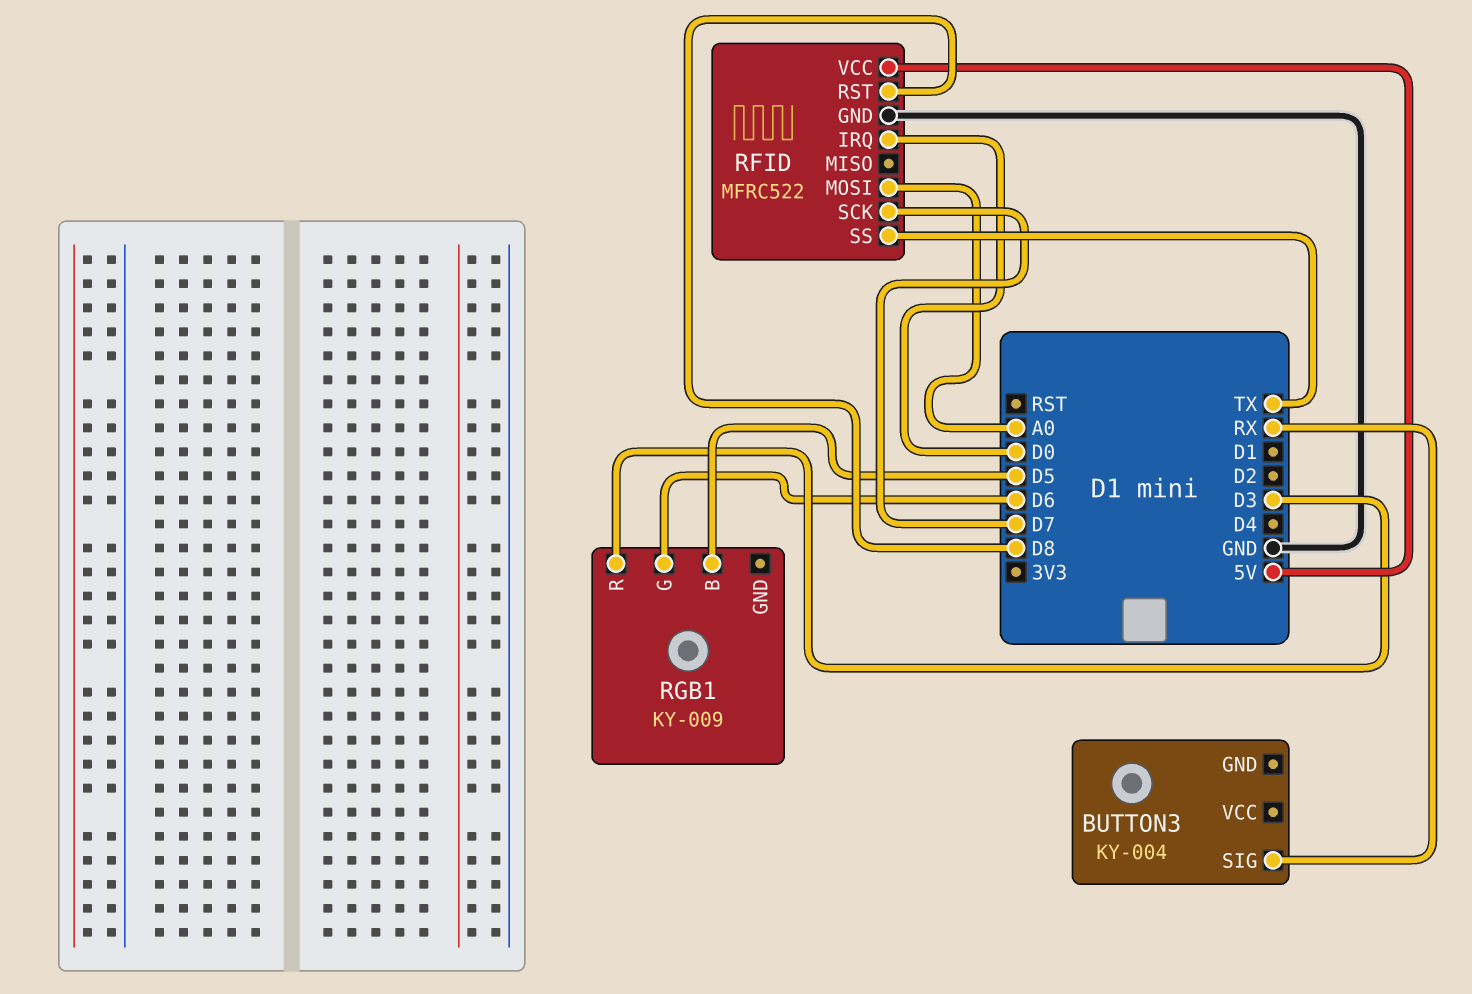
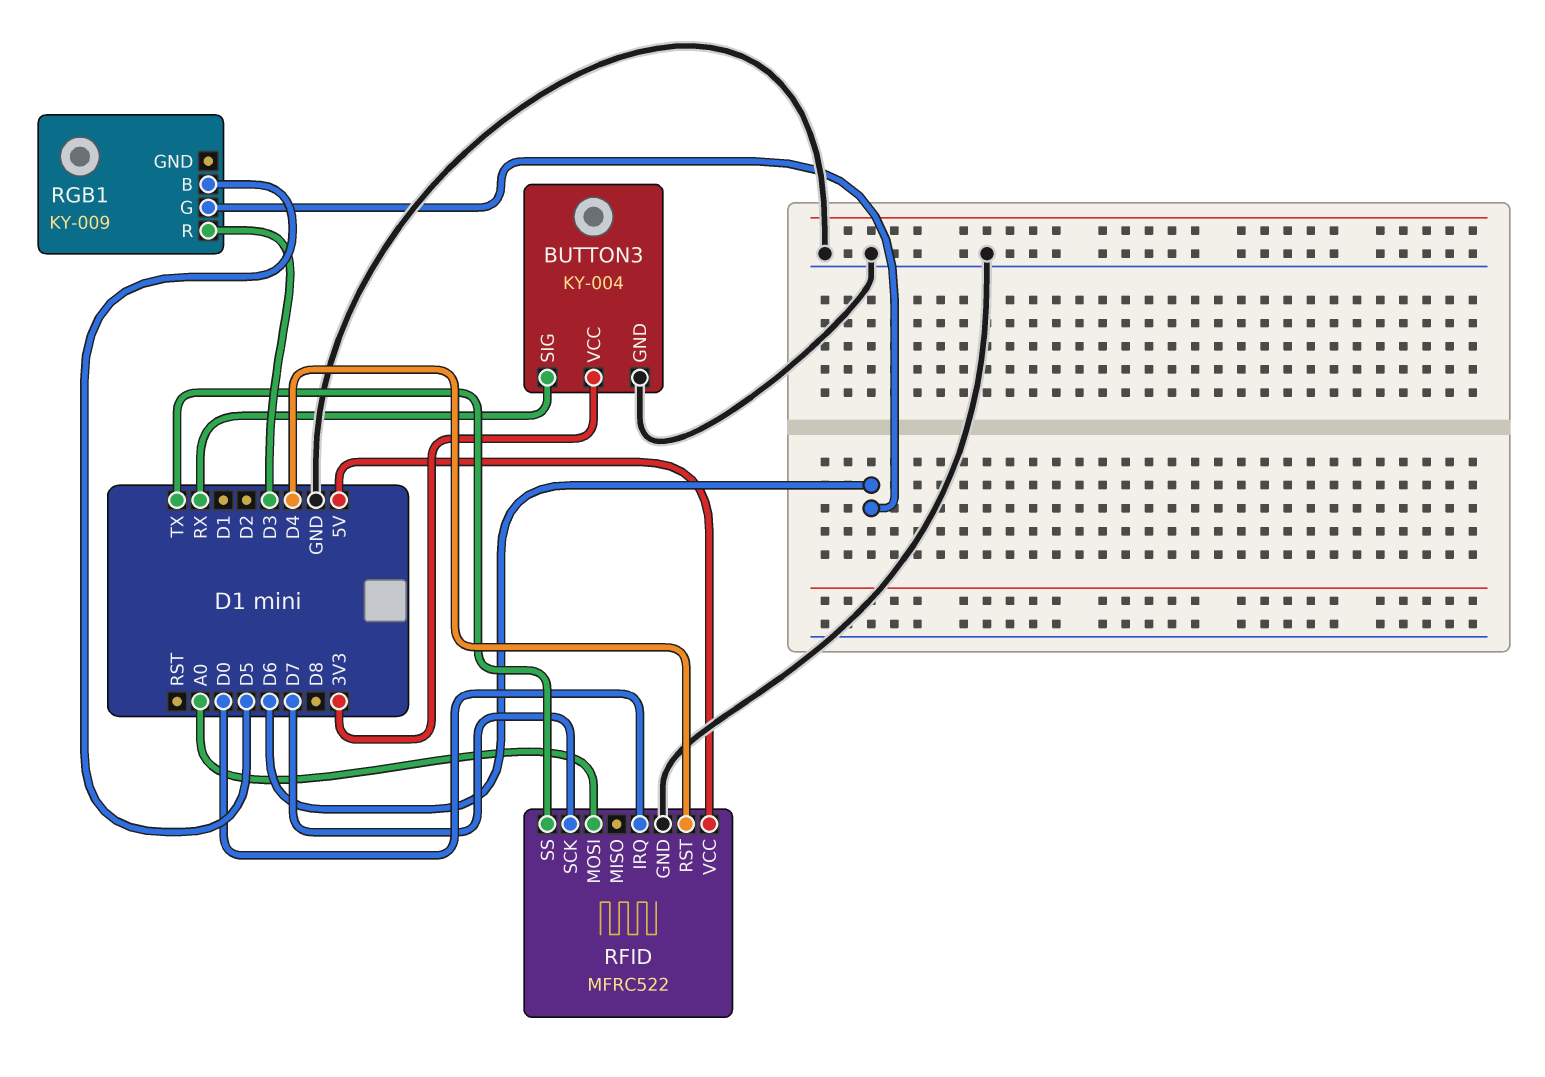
BUTTON3 pin GND: none -> GND
BUTTON3 pin VCC: none -> 3V3
RFID pin RST: D8 -> D4

